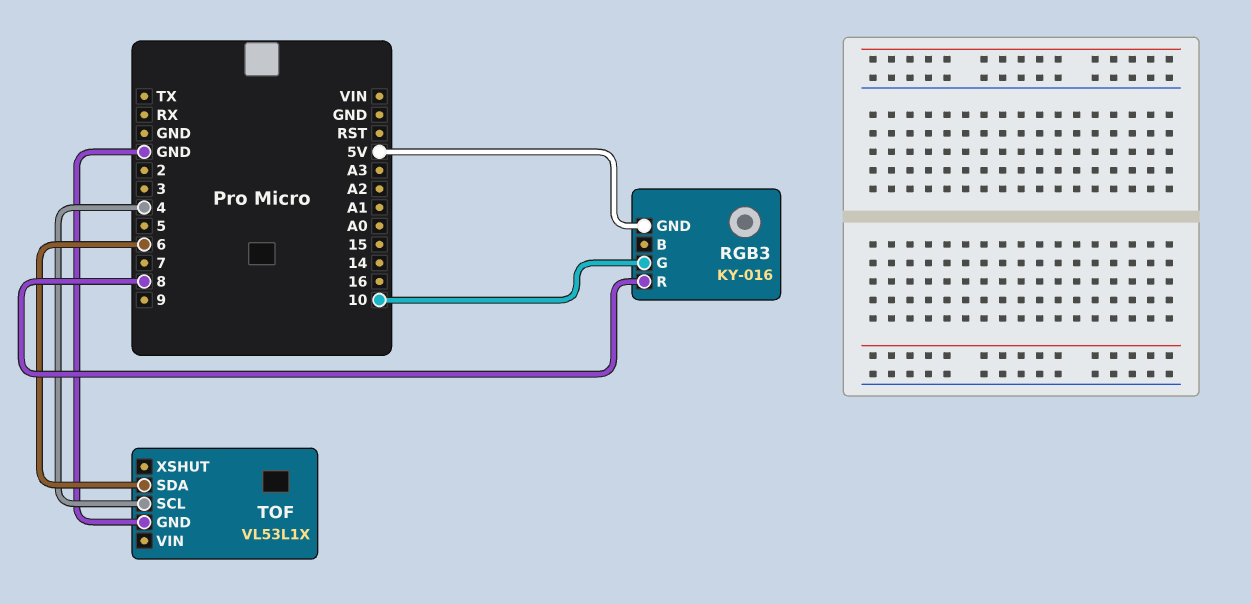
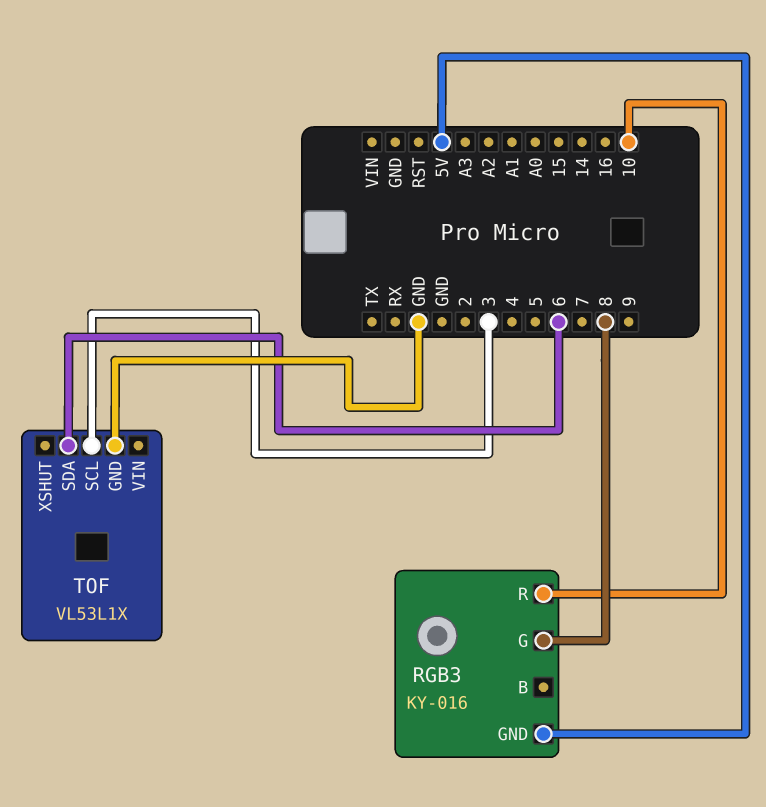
RGB3 pin G: 10 -> 8
RGB3 pin R: 8 -> 10
TOF pin SCL: 4 -> 3

